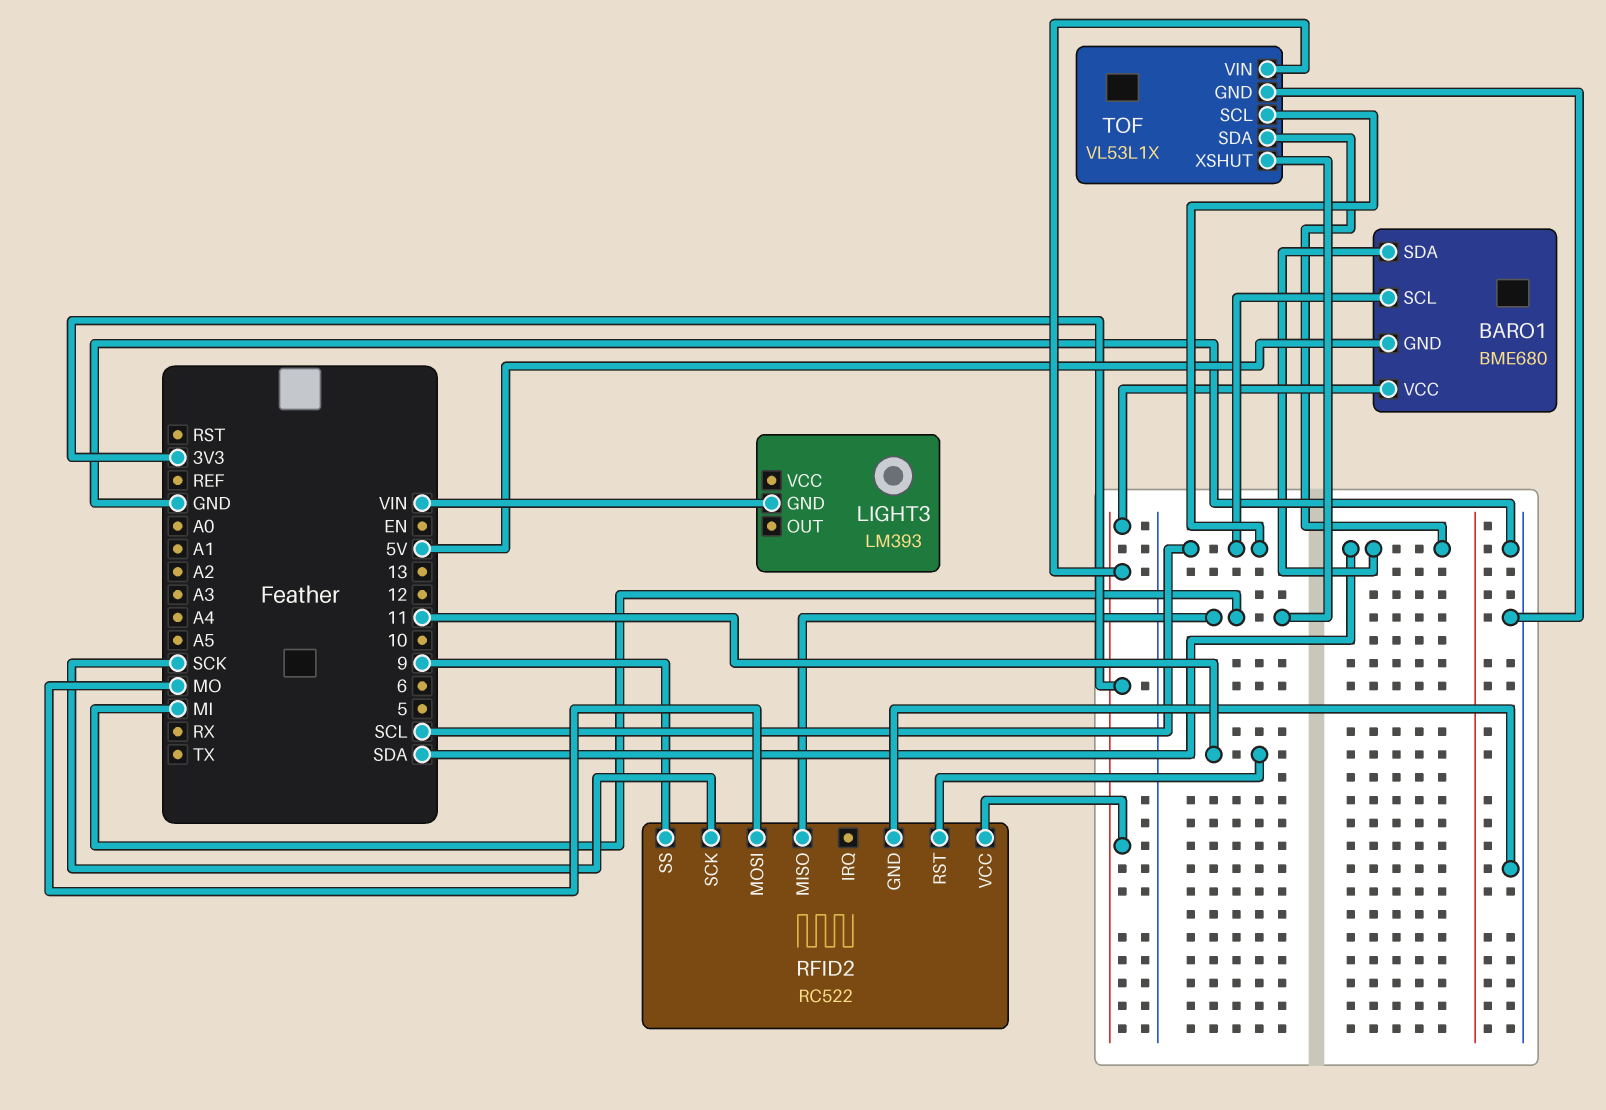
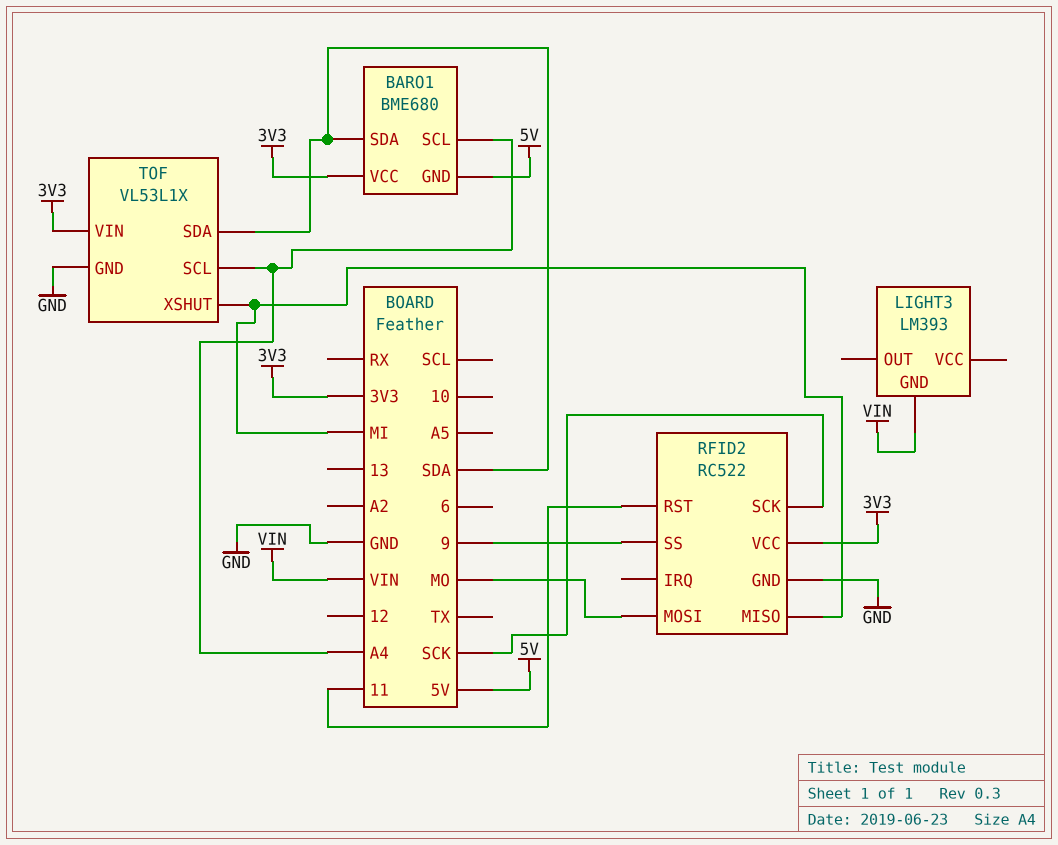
BARO1 pin SCL: SCL -> A4
TOF pin SCL: SCL -> A4

